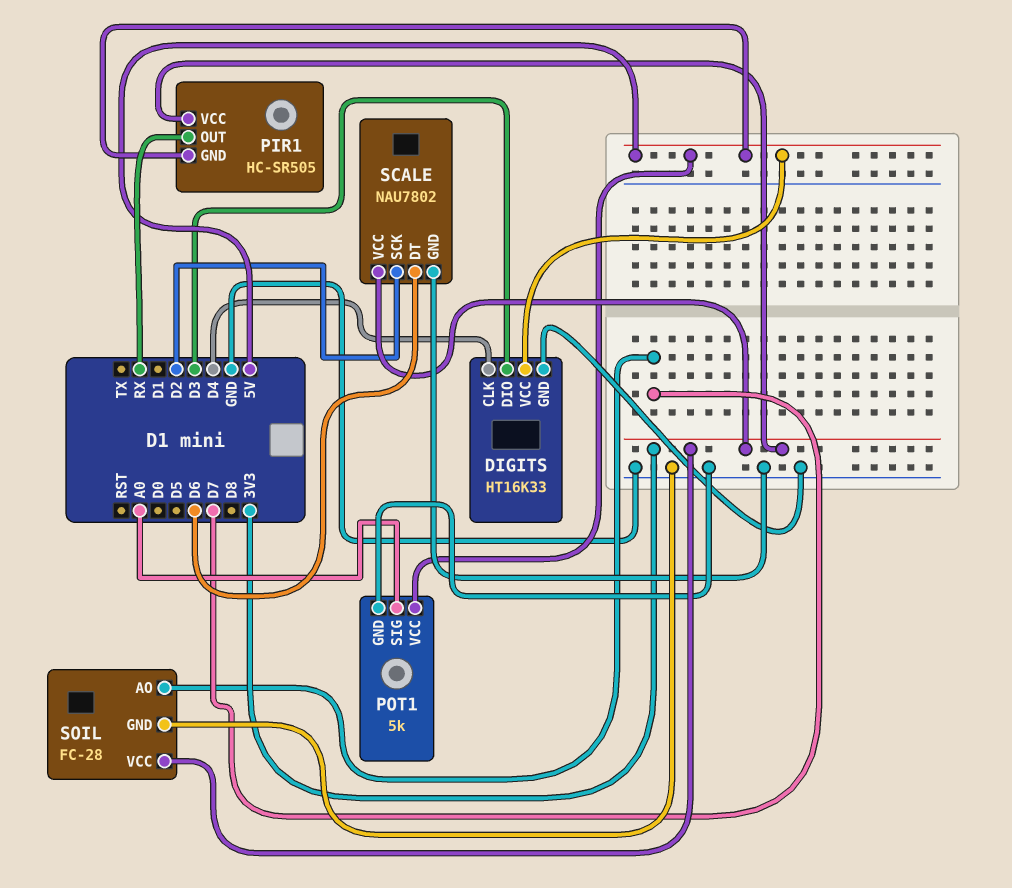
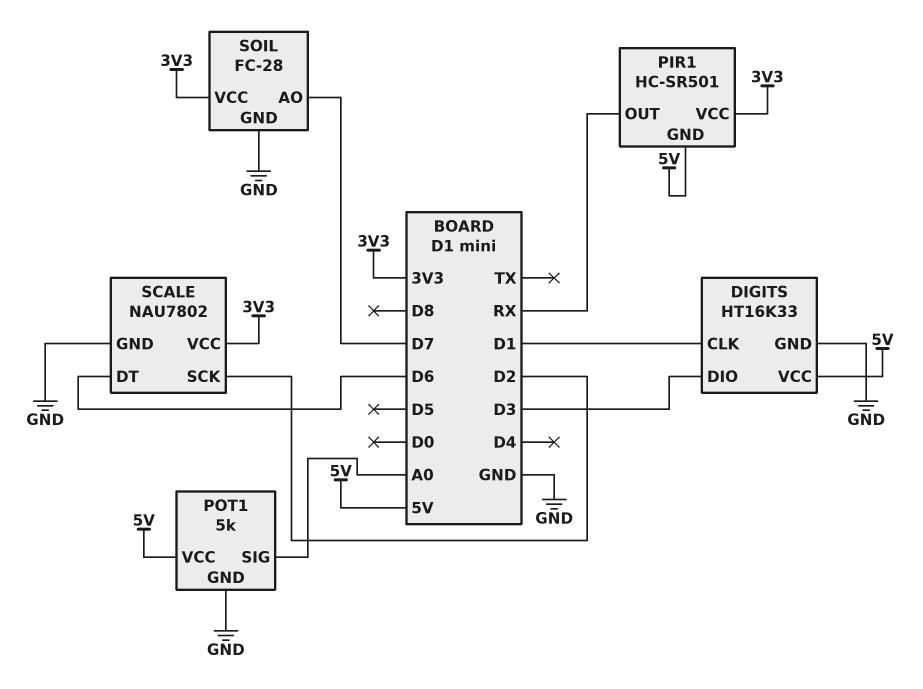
DIGITS pin CLK: D4 -> D1
PIR1: HC-SR505 -> HC-SR501

